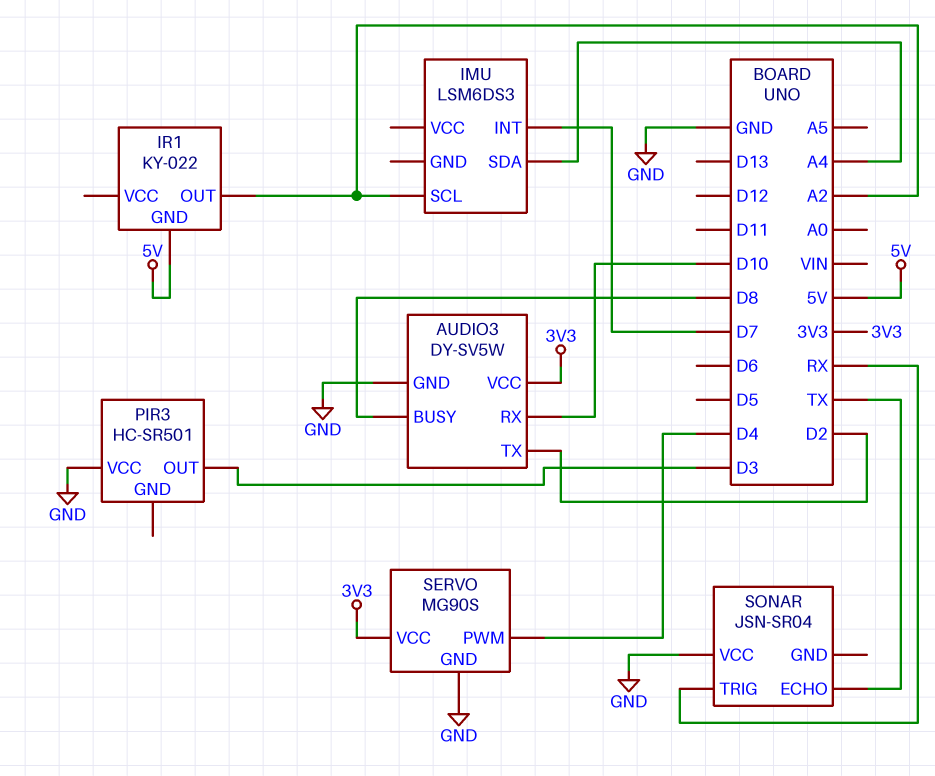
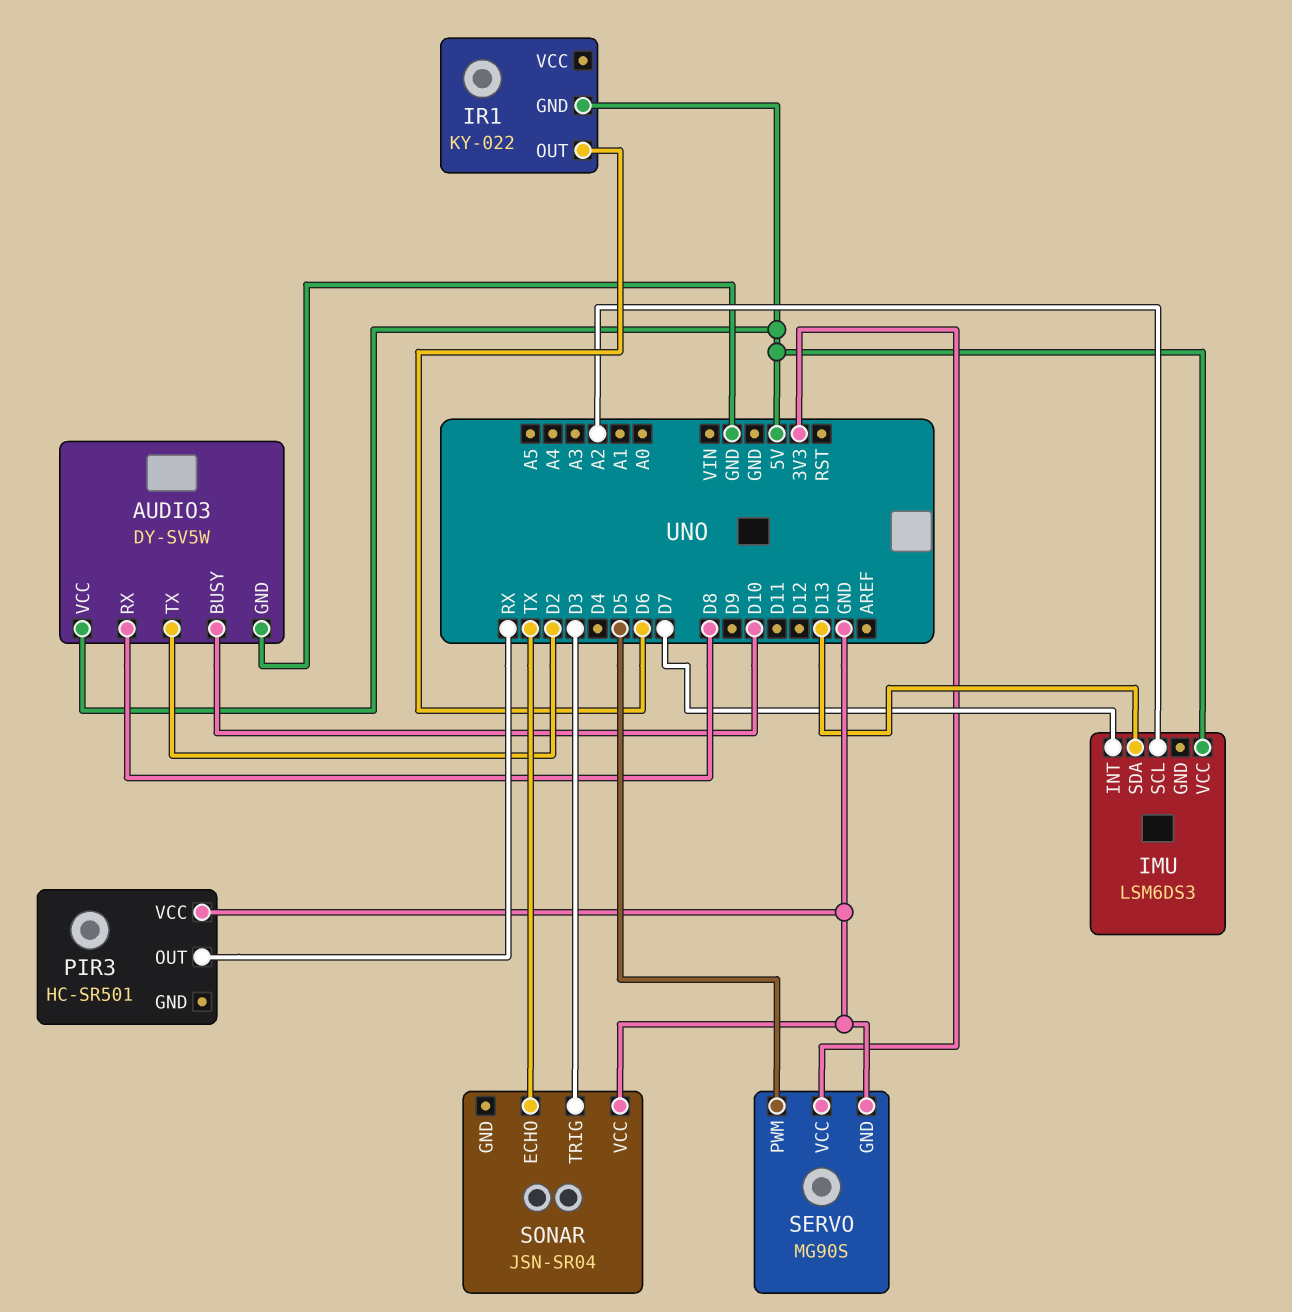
AUDIO3 pin BUSY: D8 -> D10
AUDIO3 pin RX: D10 -> D8
AUDIO3 pin VCC: 3V3 -> 5V
IMU pin SDA: A4 -> D13
IMU pin VCC: none -> 5V
IR1 pin OUT: A2 -> D6
PIR3 pin OUT: D3 -> RX
SERVO pin PWM: D4 -> D5
SONAR pin TRIG: RX -> D3

